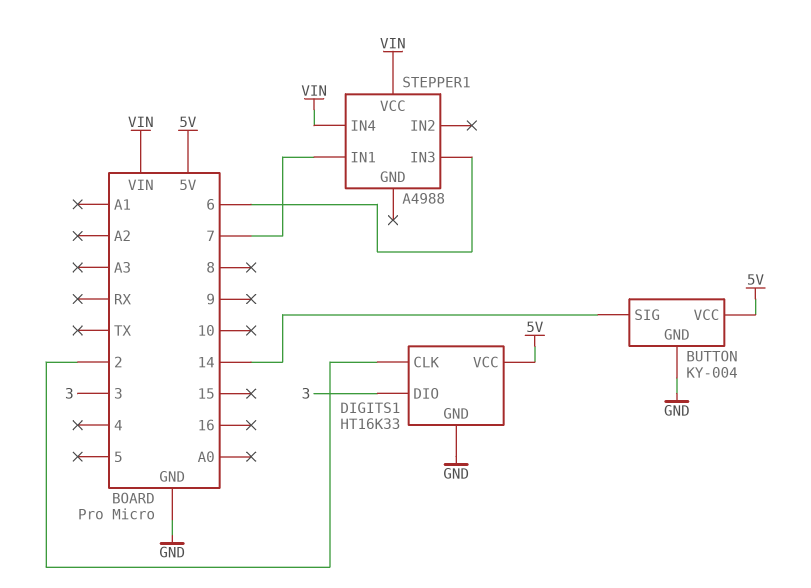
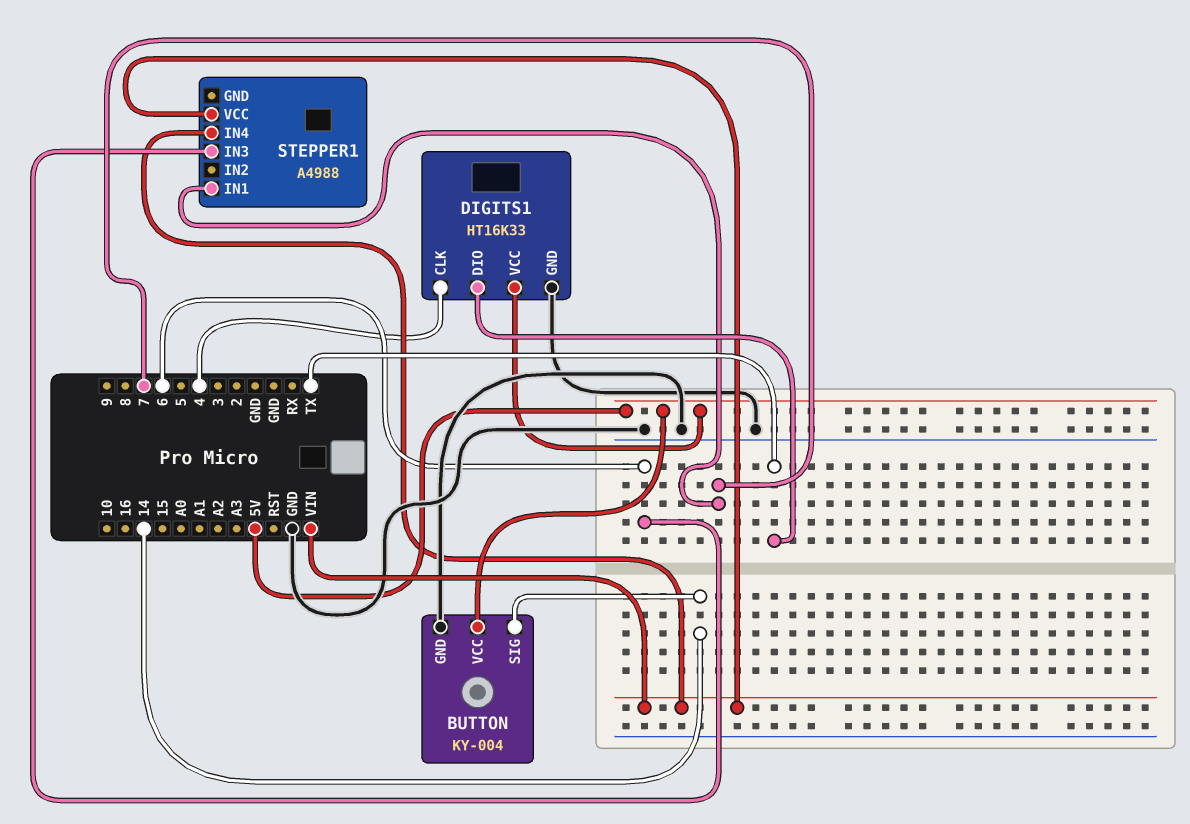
DIGITS1 pin CLK: 2 -> 4
DIGITS1 pin DIO: 3 -> TX

